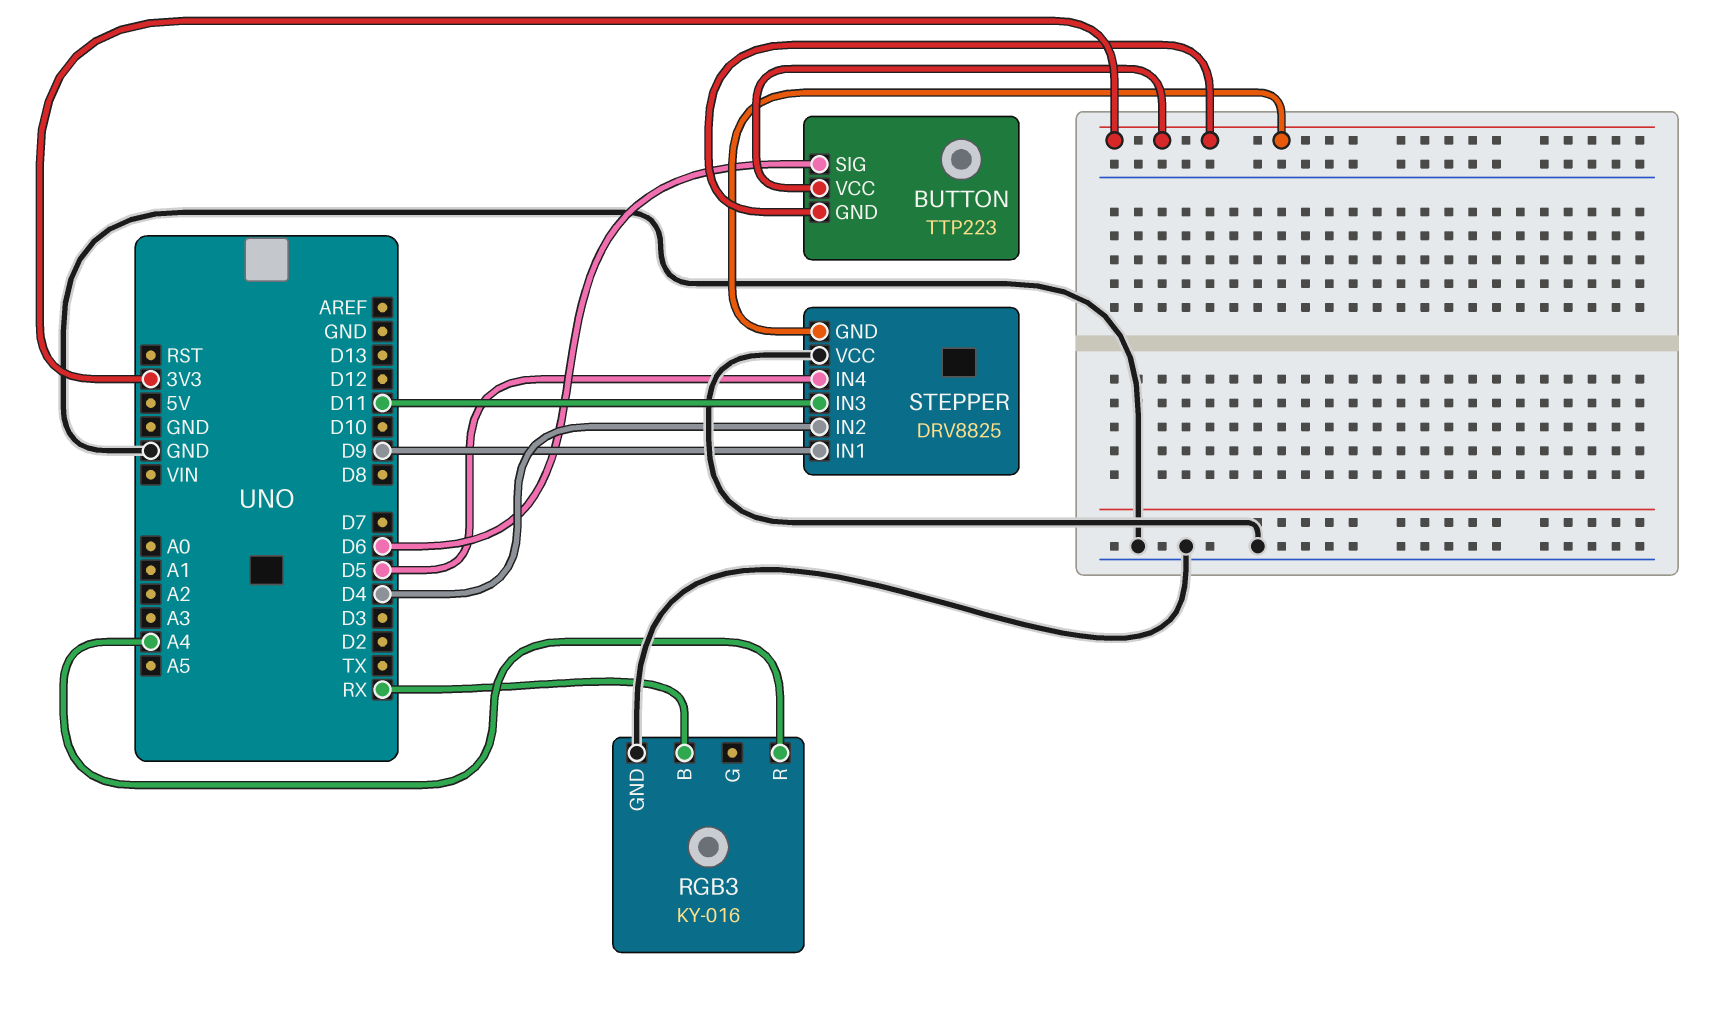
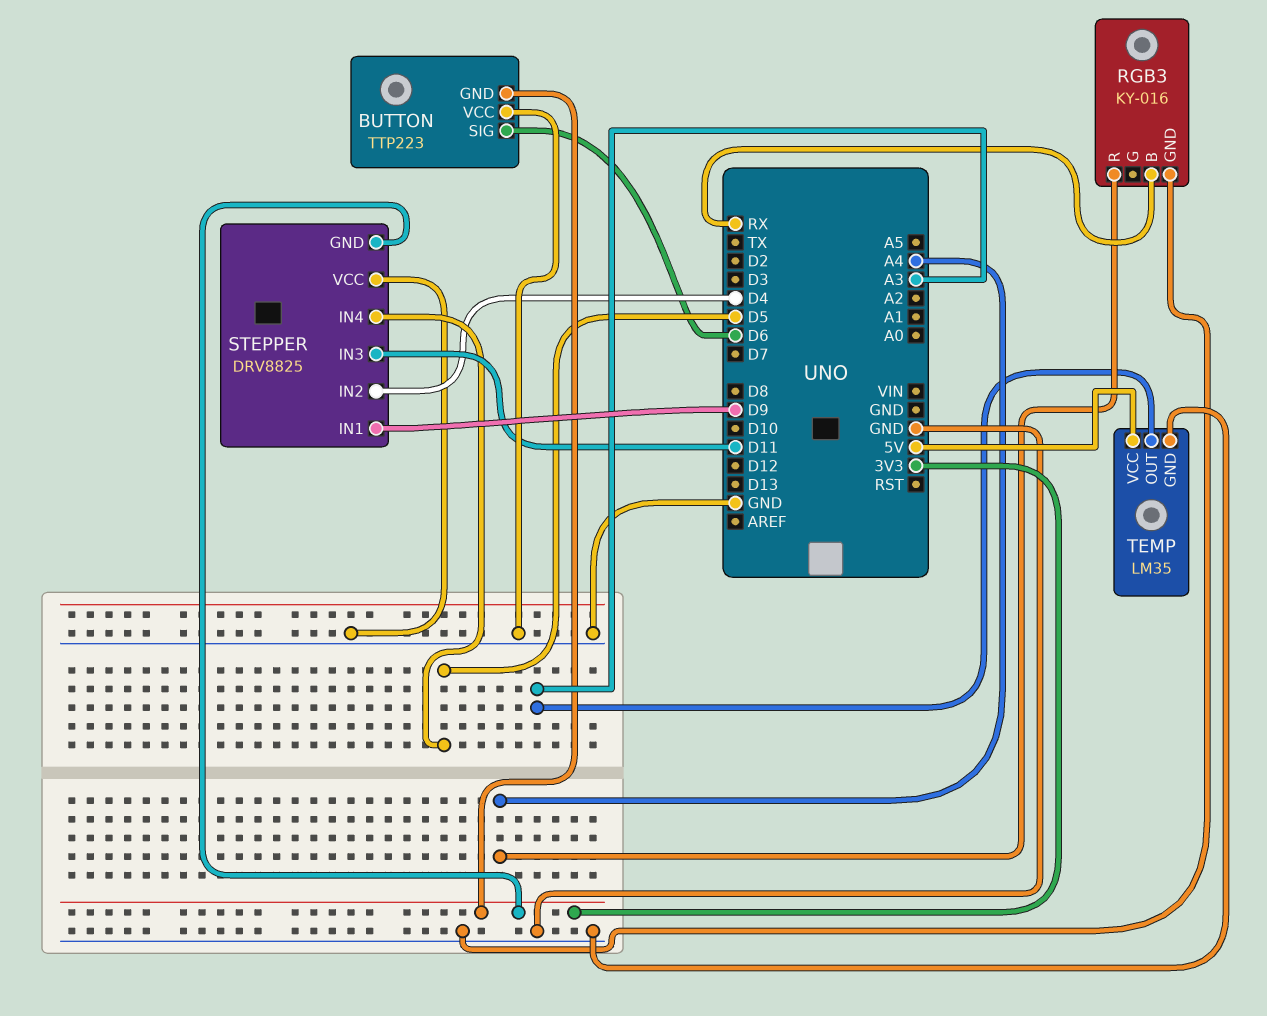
BUTTON pin VCC: 3V3 -> GND
TEMP: none -> LM35
TEMP pin GND: none -> GND
TEMP pin OUT: none -> A3
TEMP pin VCC: none -> 5V

